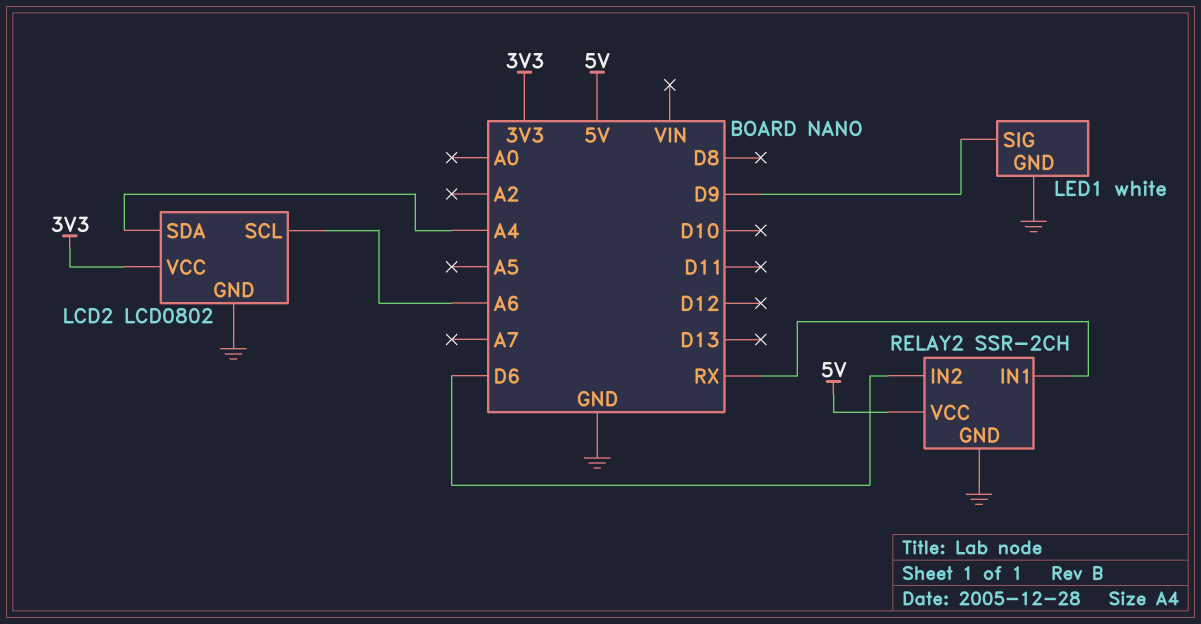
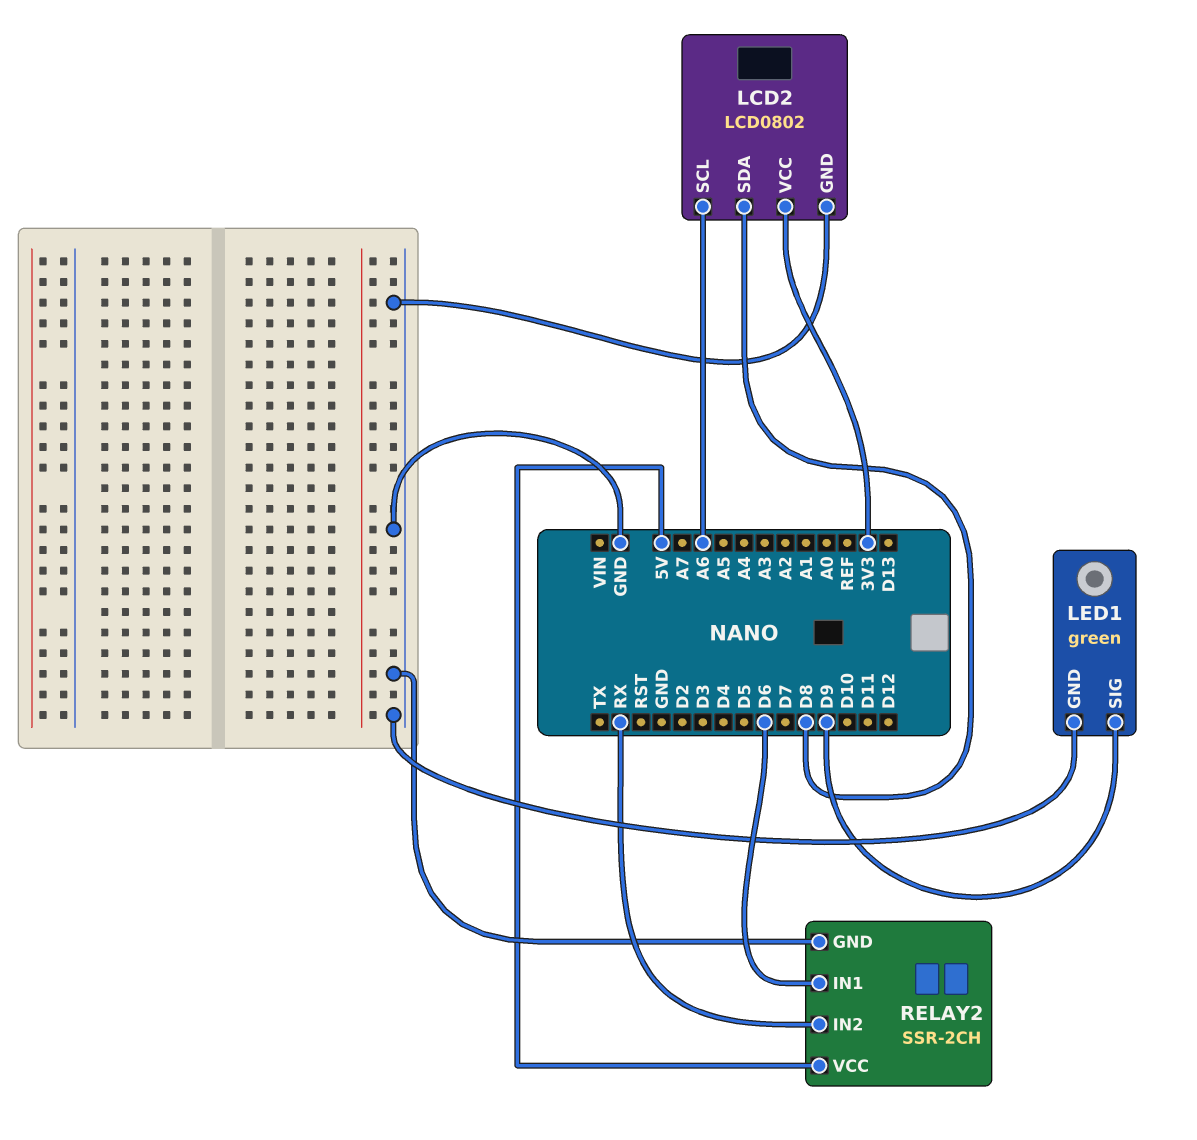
LCD2 pin SDA: A4 -> D8
LED1: white -> green
RELAY2 pin IN1: RX -> D6
RELAY2 pin IN2: D6 -> RX

